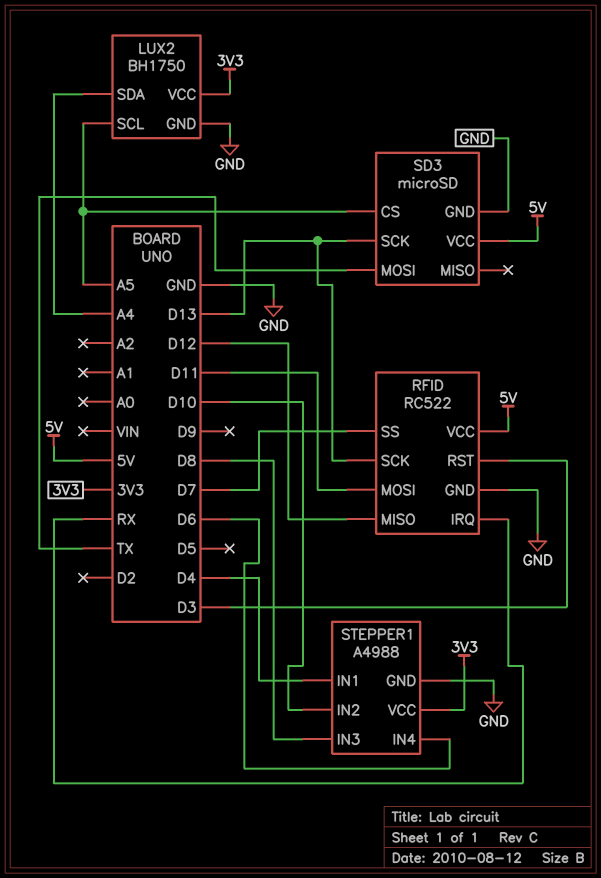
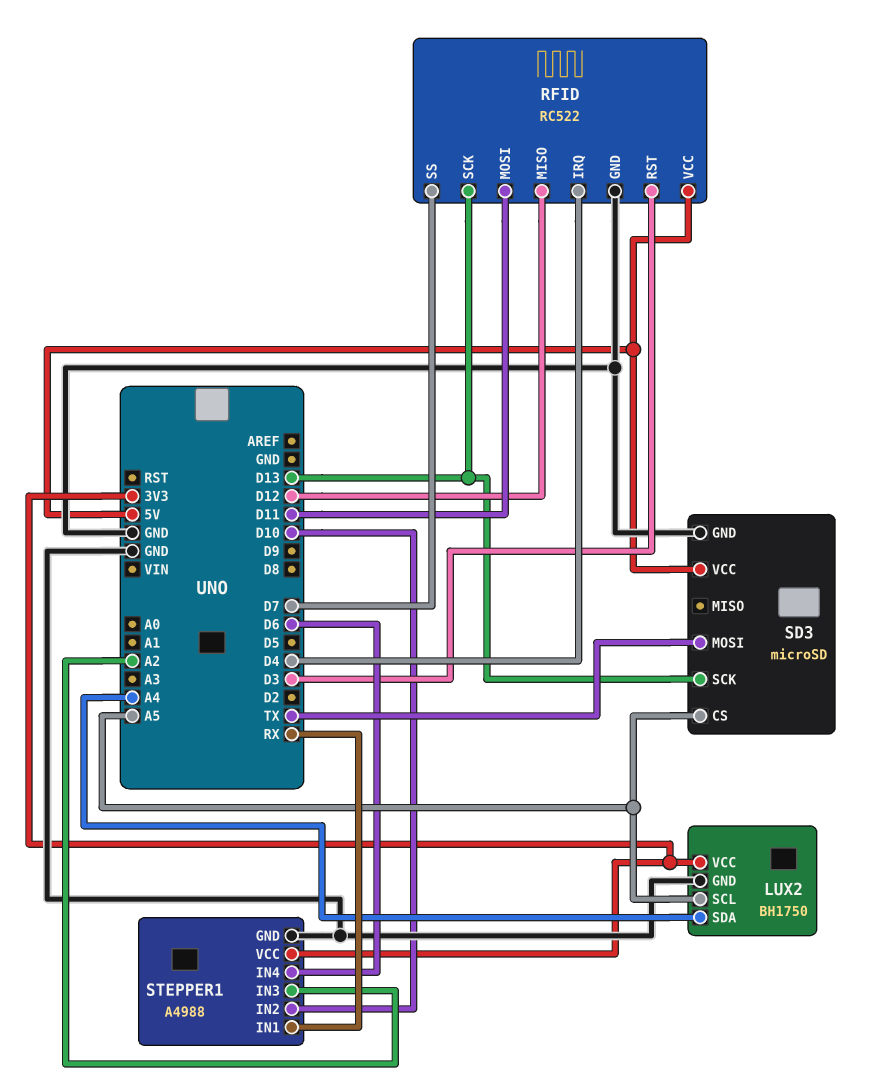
RFID pin IRQ: RX -> D4
STEPPER1 pin IN1: D4 -> RX
STEPPER1 pin IN3: D8 -> A2

